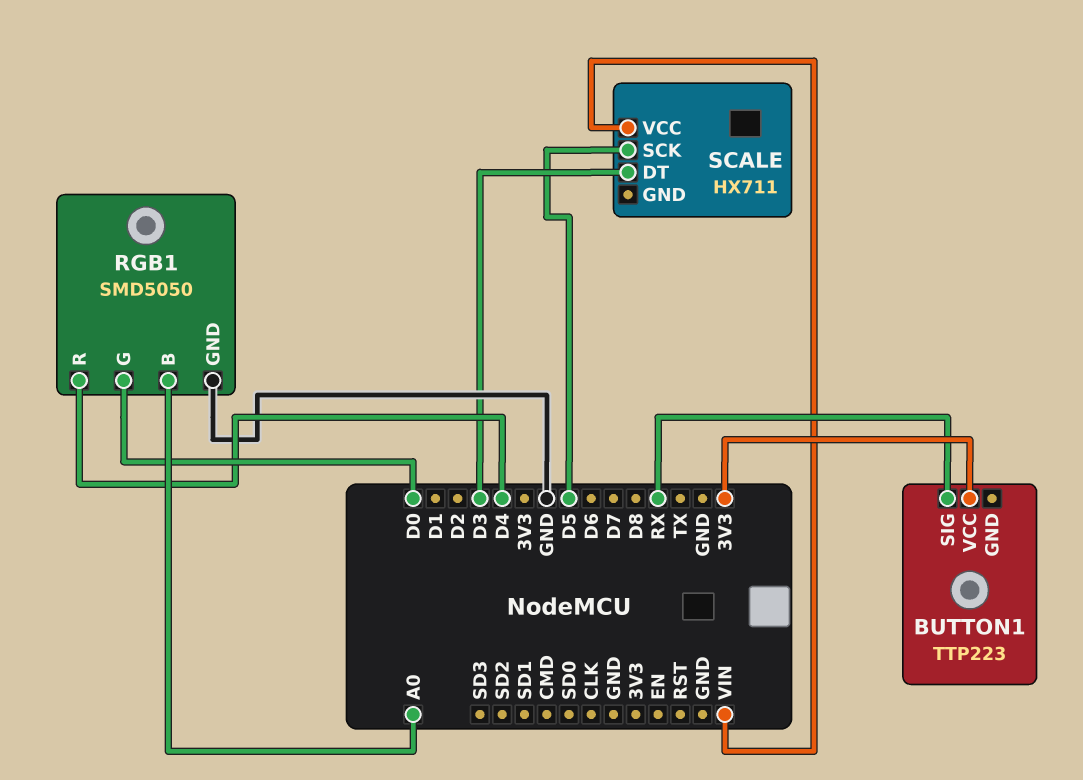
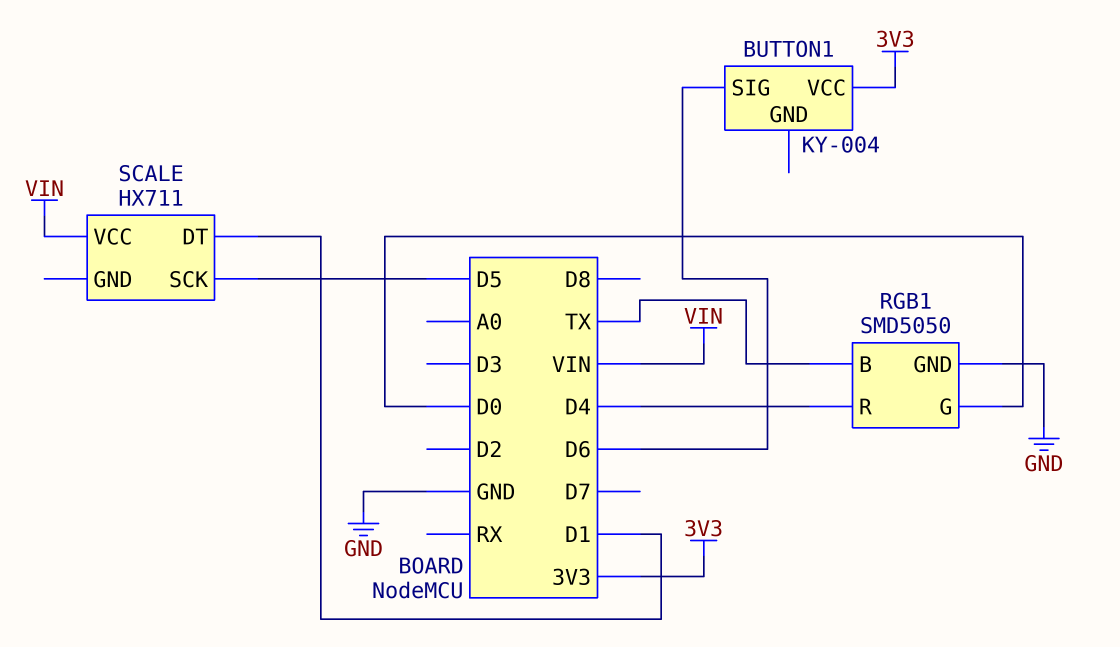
BUTTON1: TTP223 -> KY-004
BUTTON1 pin SIG: RX -> D6
RGB1 pin B: A0 -> TX
SCALE pin DT: D3 -> D1

